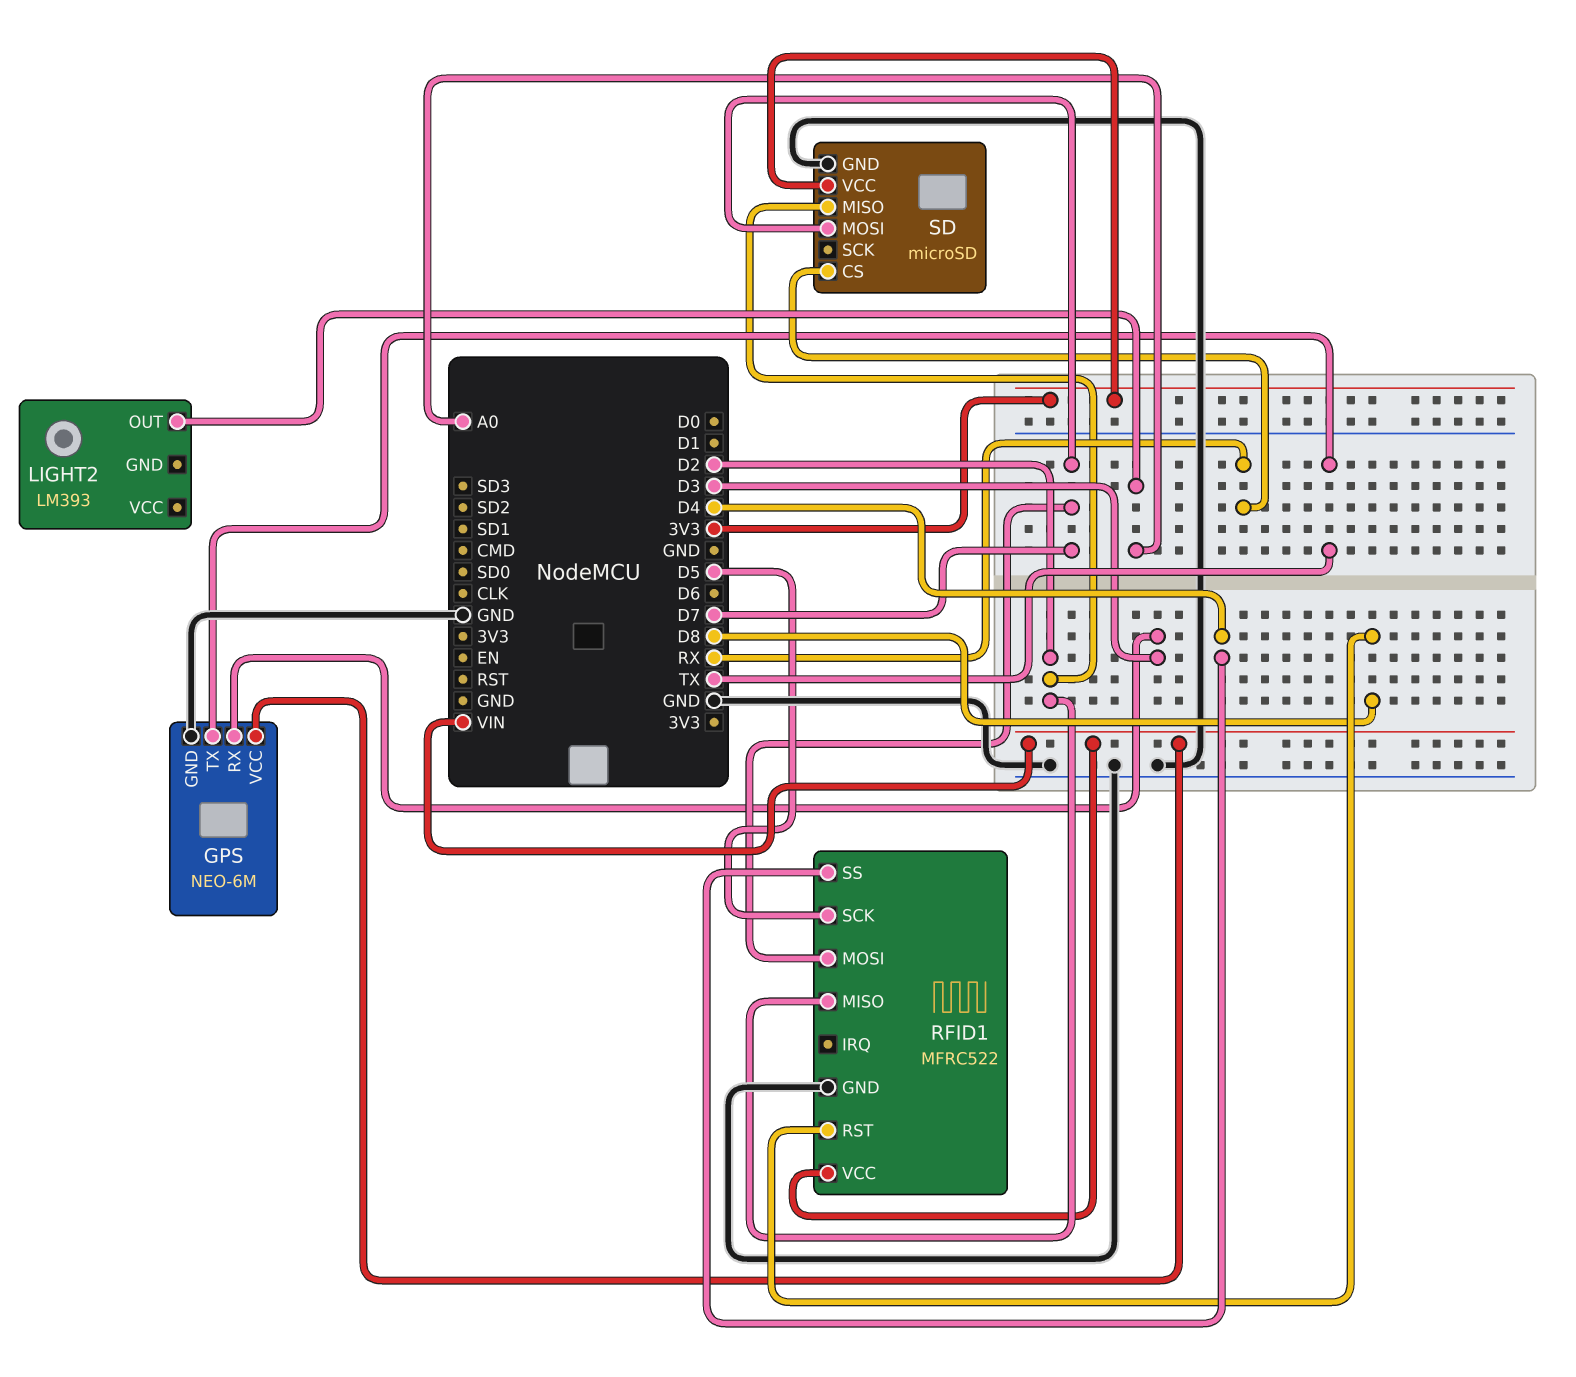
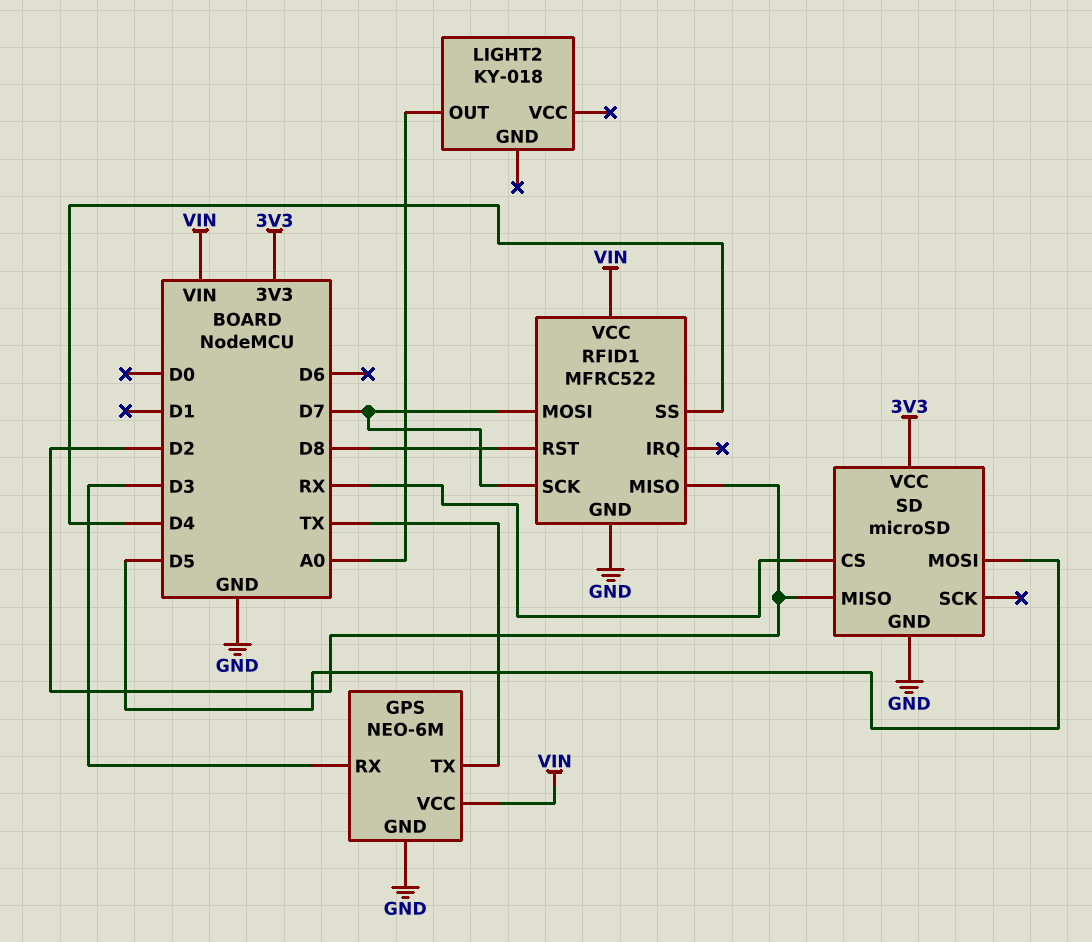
LIGHT2: LM393 -> KY-018
RFID1 pin SCK: D5 -> D7
SD pin MOSI: D7 -> D5

